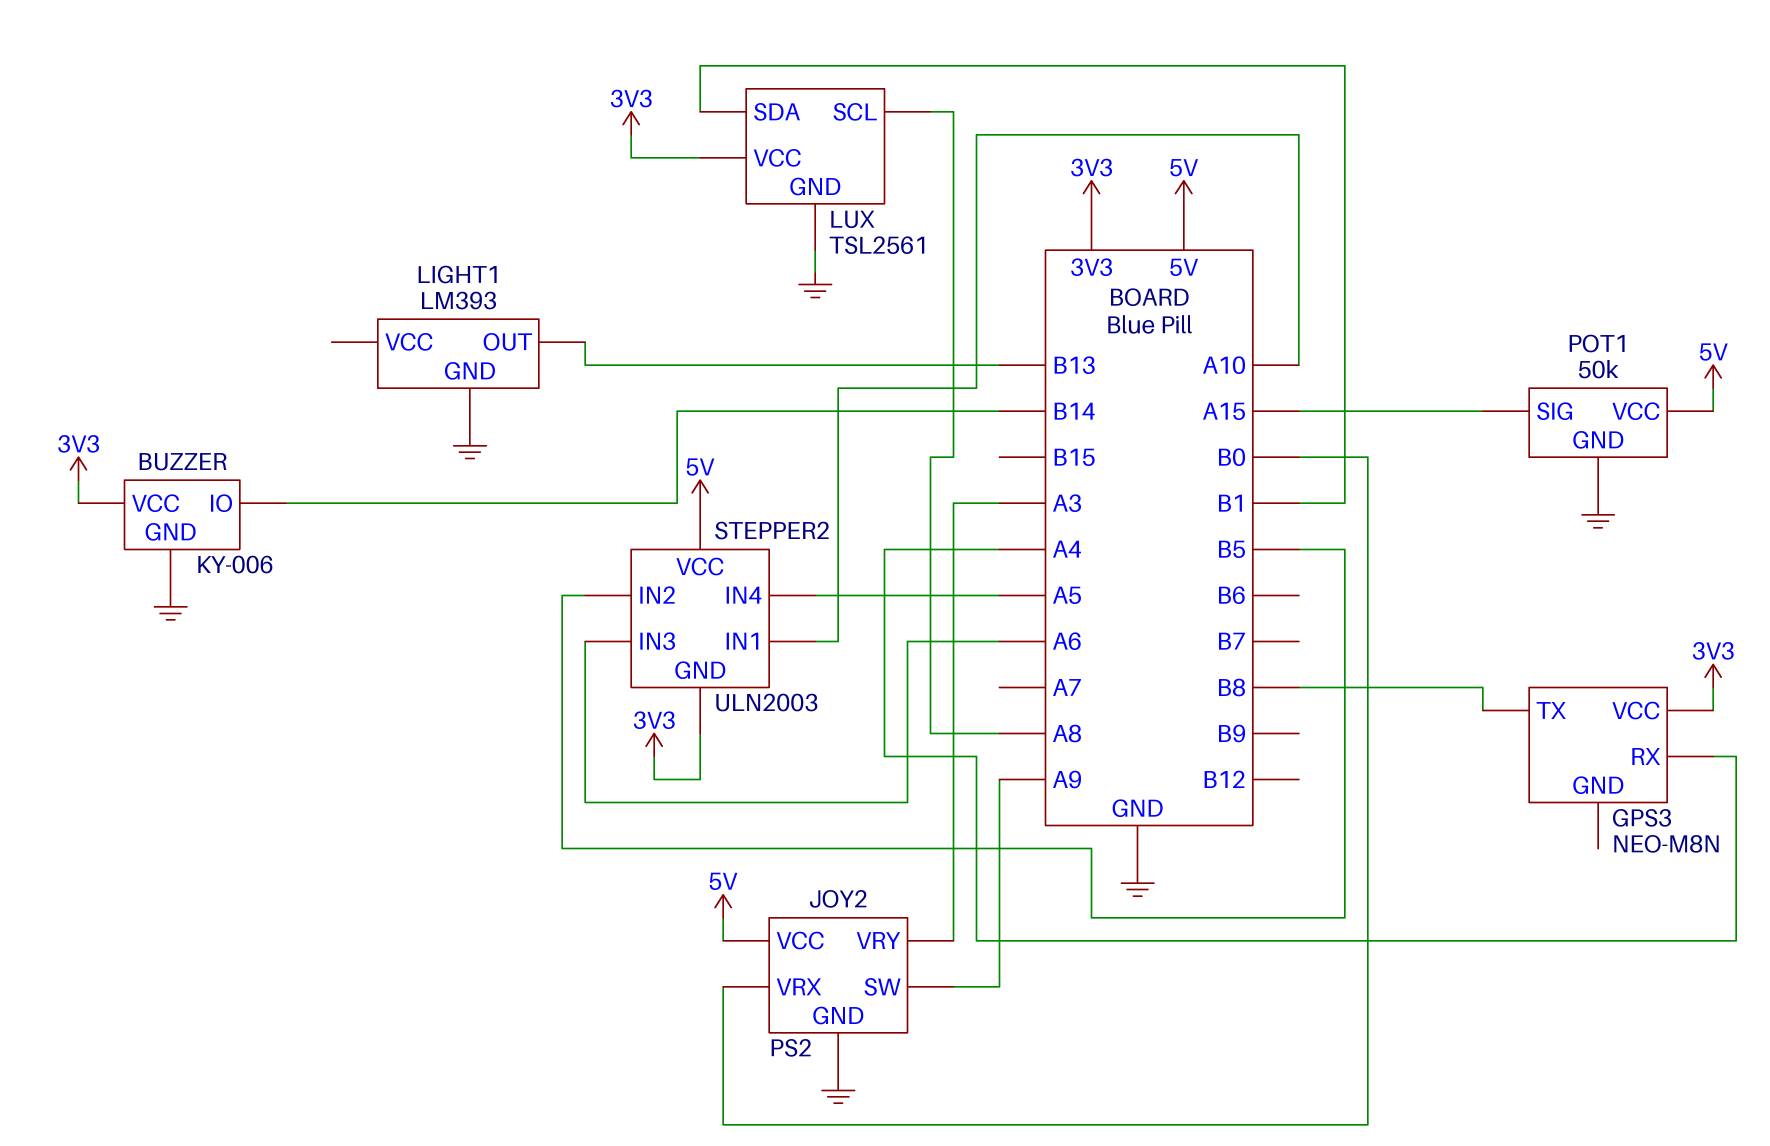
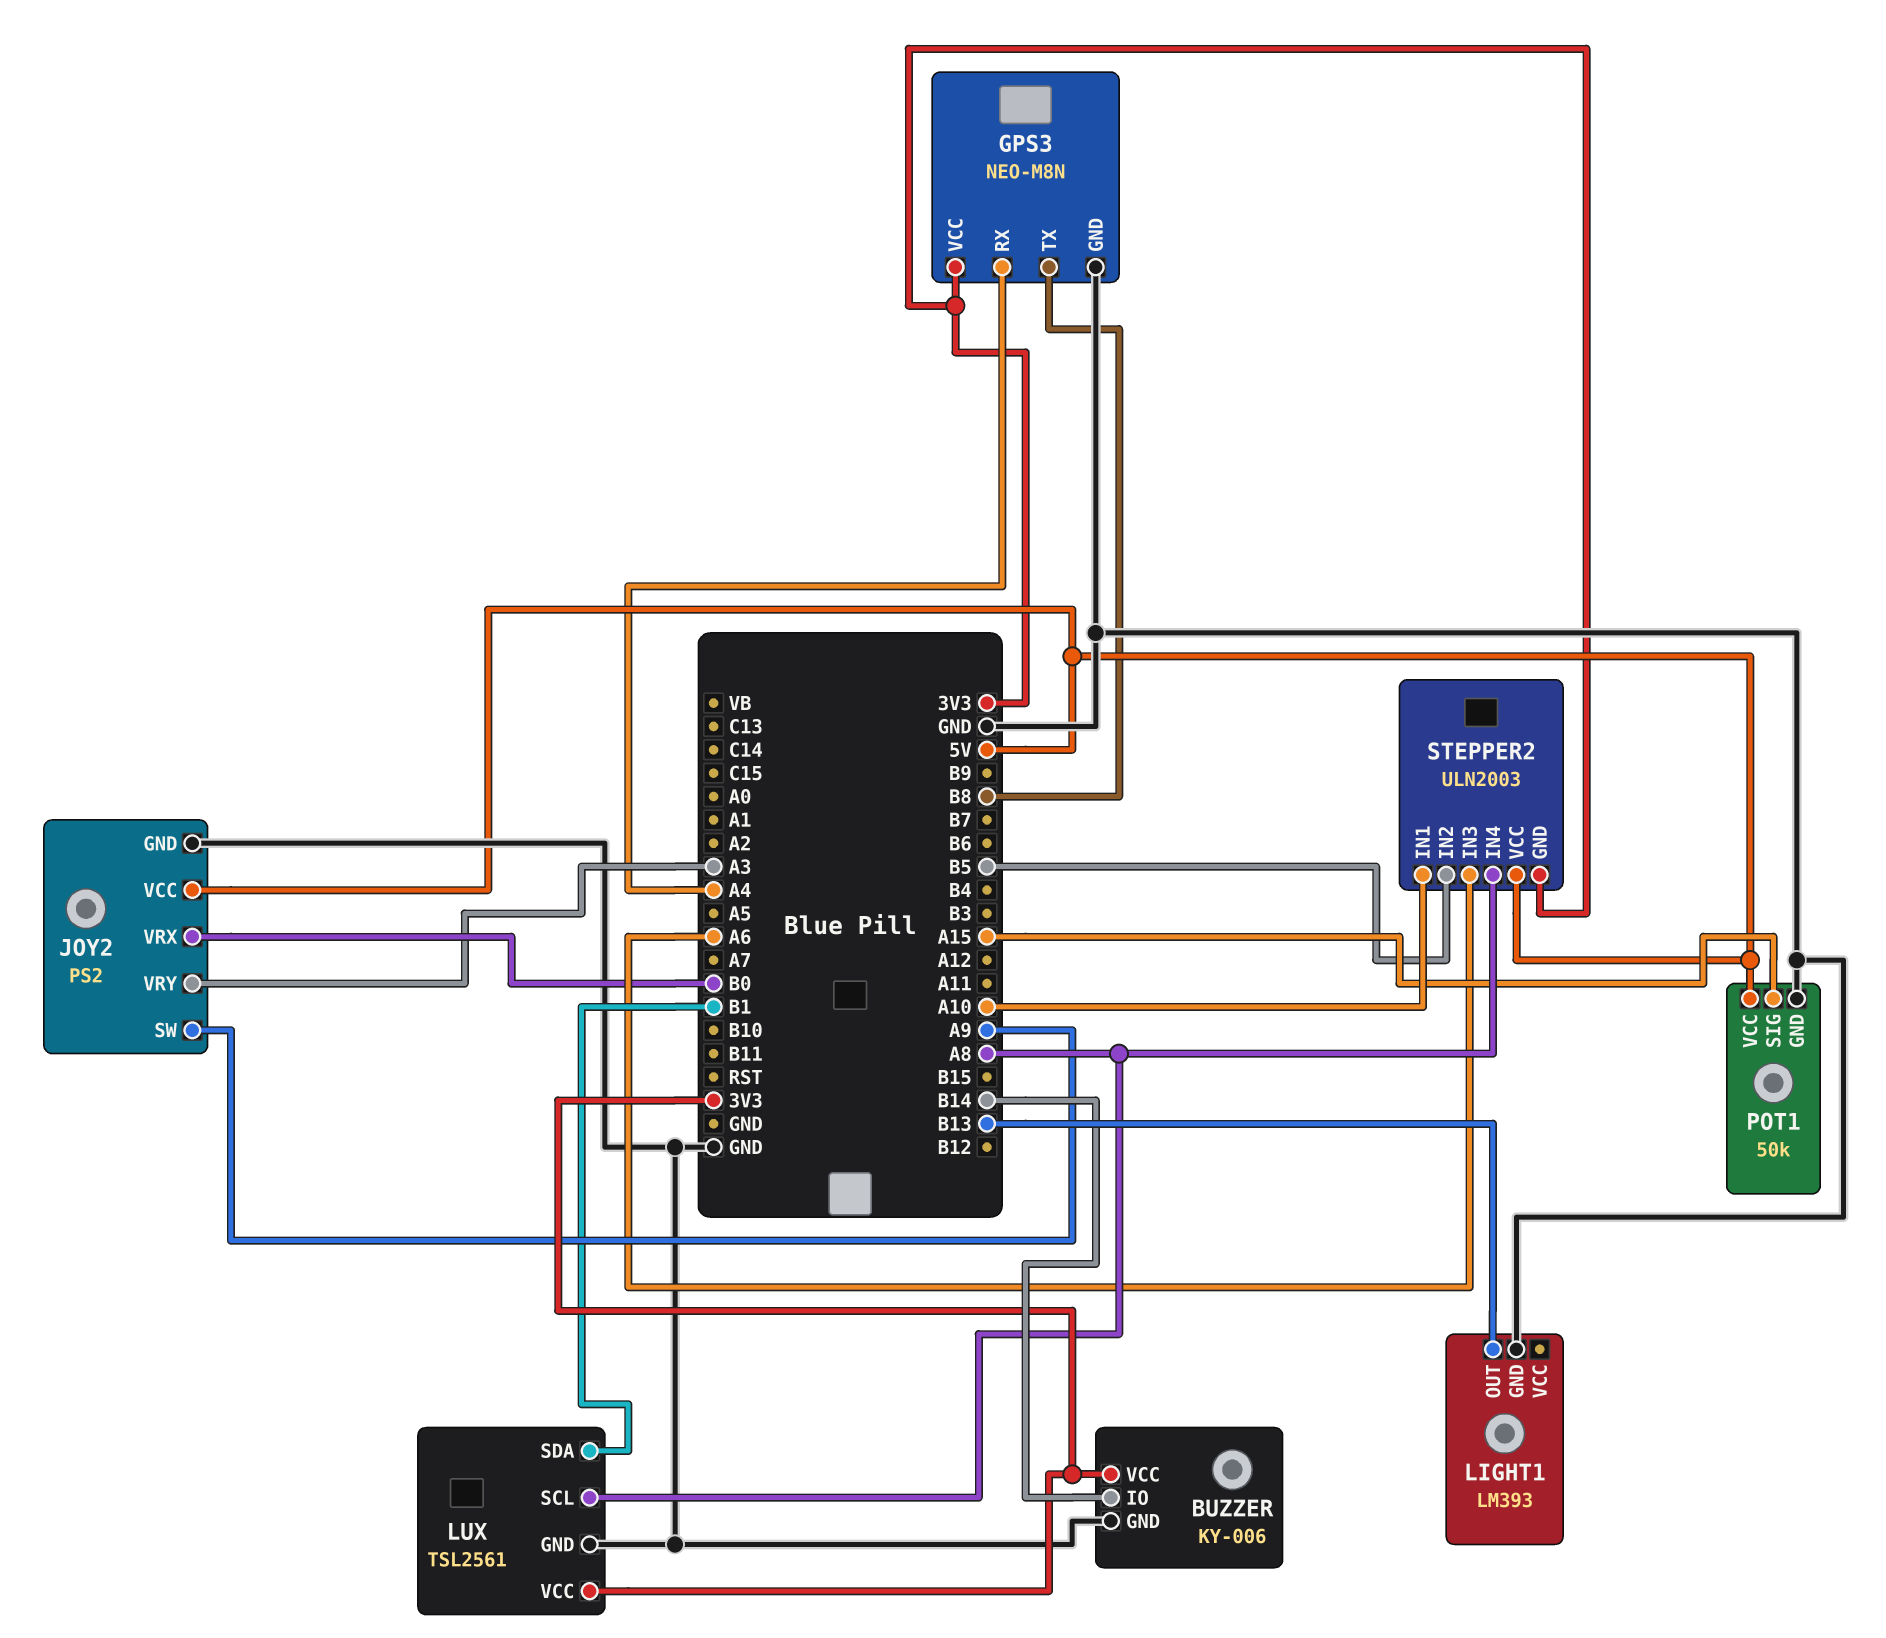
GPS3 pin GND: none -> GND
STEPPER2 pin IN4: A5 -> A8

